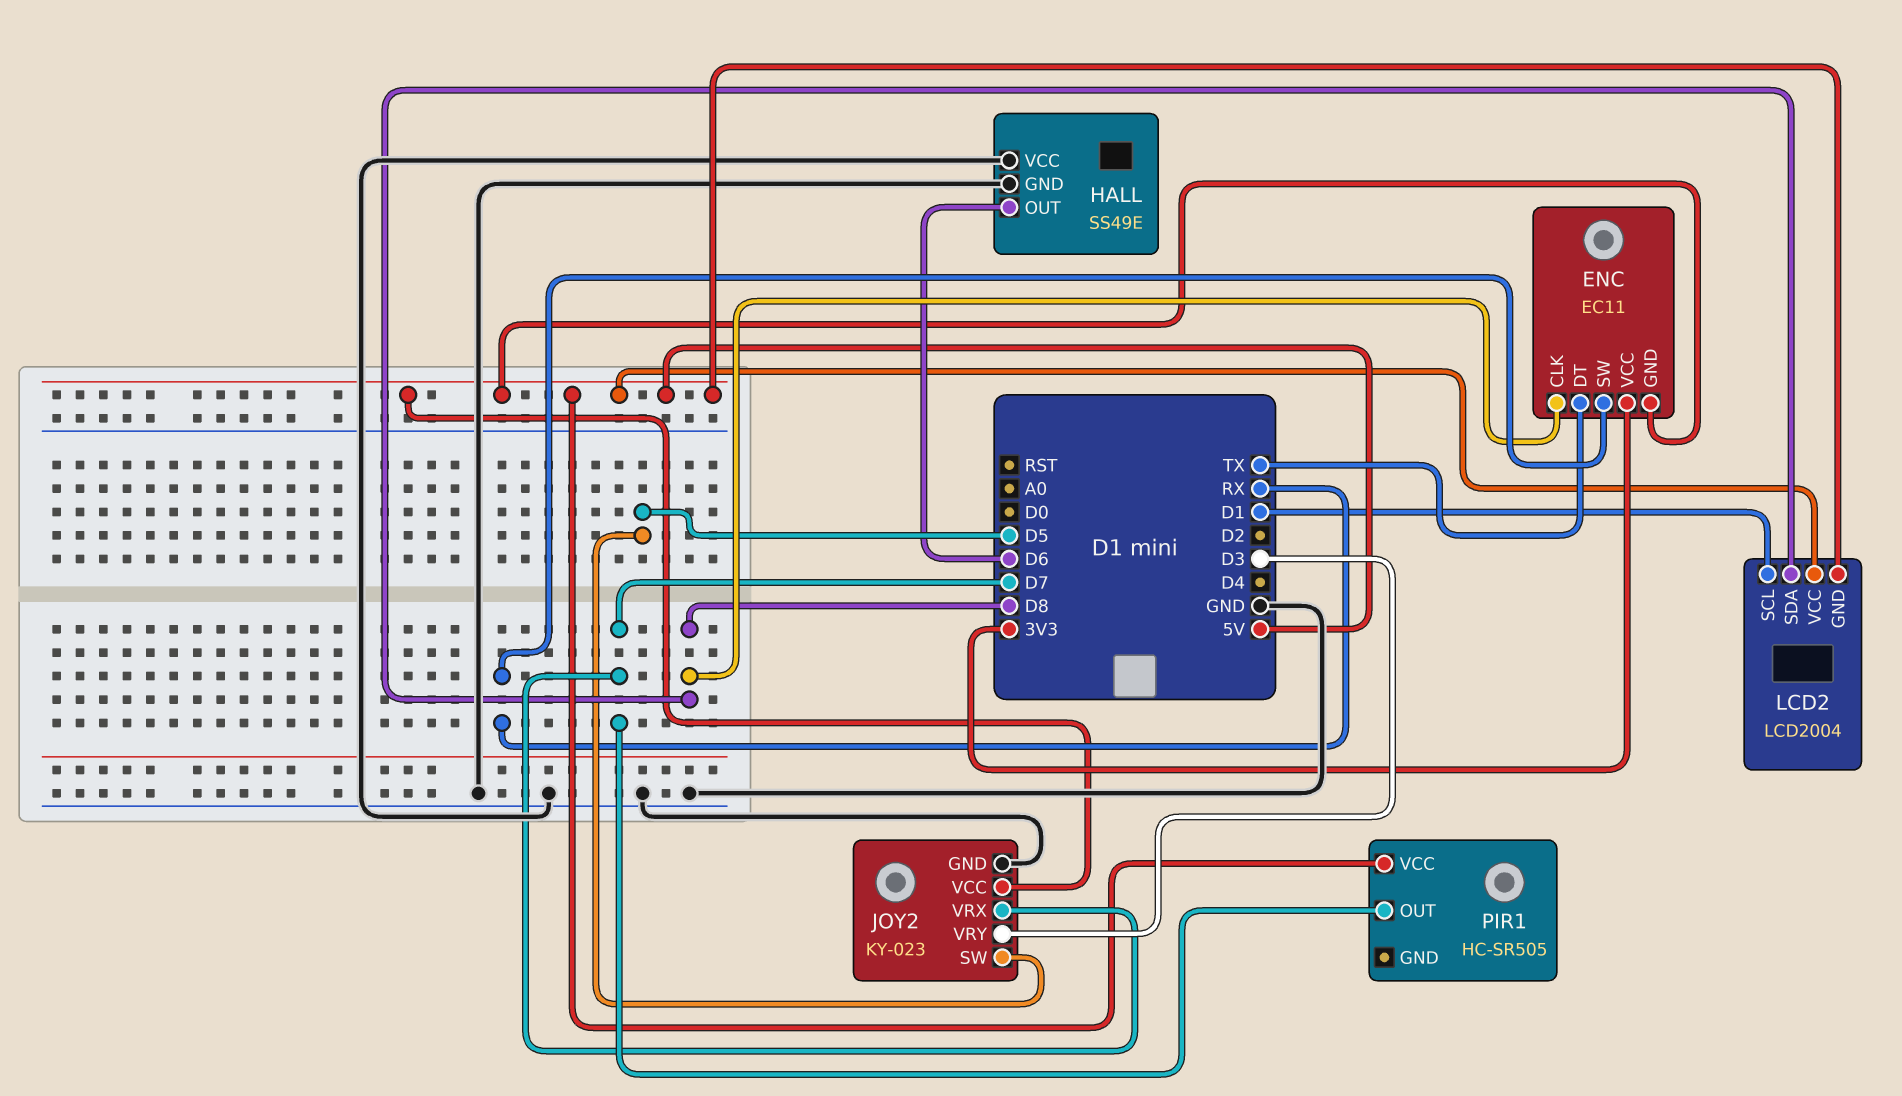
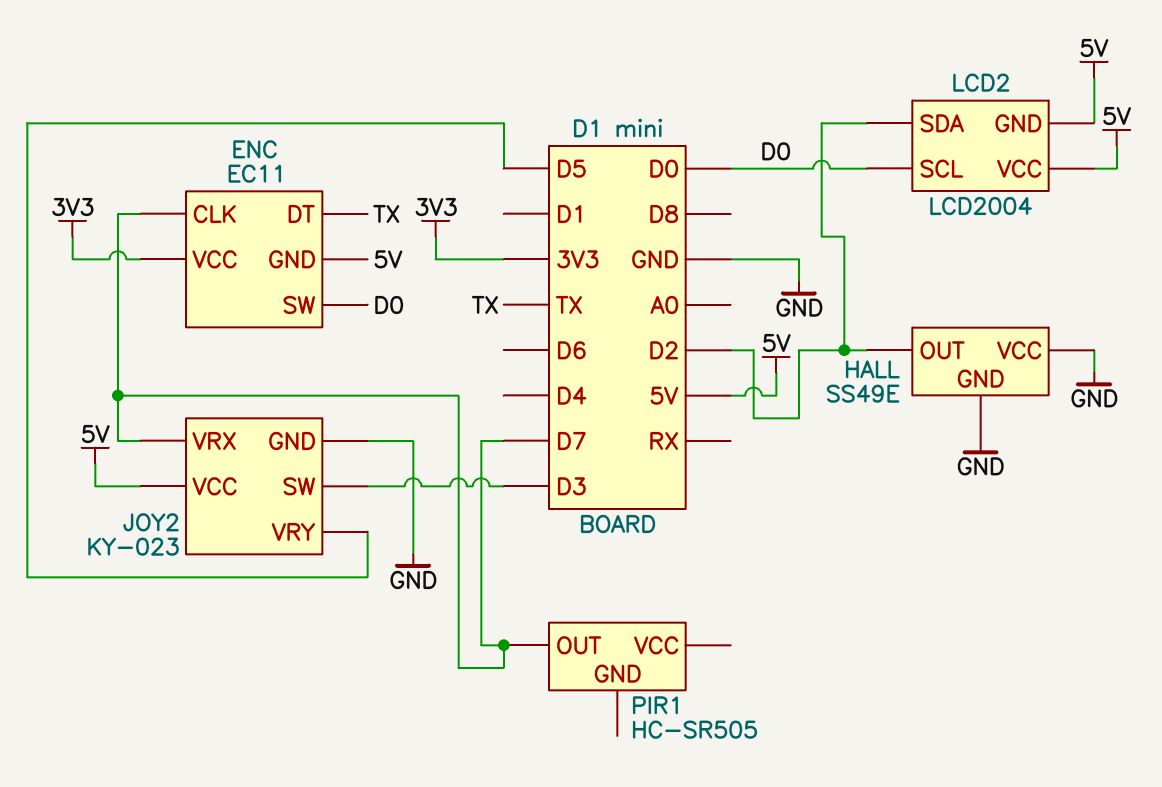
ENC pin CLK: D8 -> D7
ENC pin SW: RX -> D0
HALL pin OUT: D6 -> D2
JOY2 pin SW: D5 -> D3
JOY2 pin VRY: D3 -> D5
LCD2 pin SCL: D1 -> D0
LCD2 pin SDA: D8 -> D2
PIR1 pin VCC: 5V -> none

